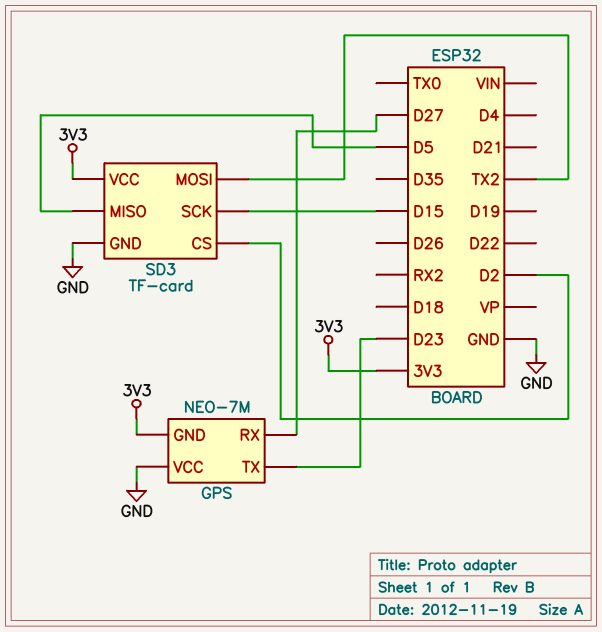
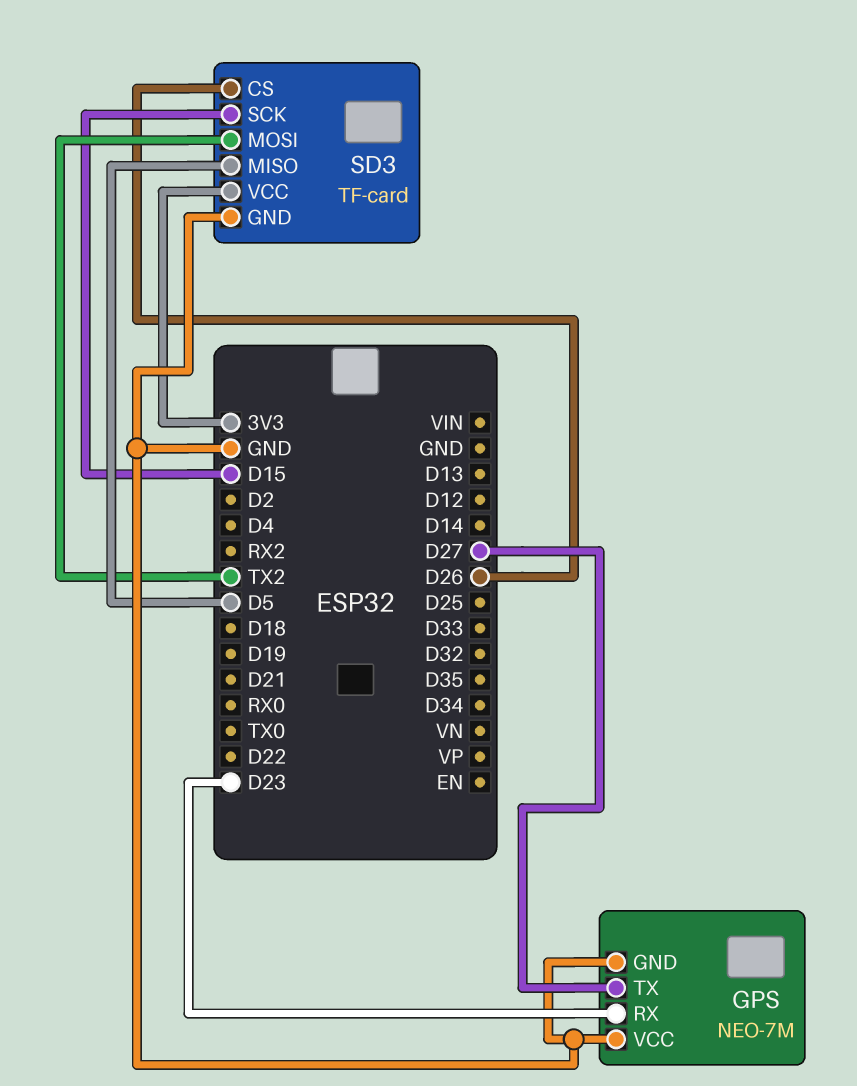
GPS pin GND: 3V3 -> GND
GPS pin RX: D27 -> D23
GPS pin TX: D23 -> D27
SD3 pin CS: D2 -> D26

